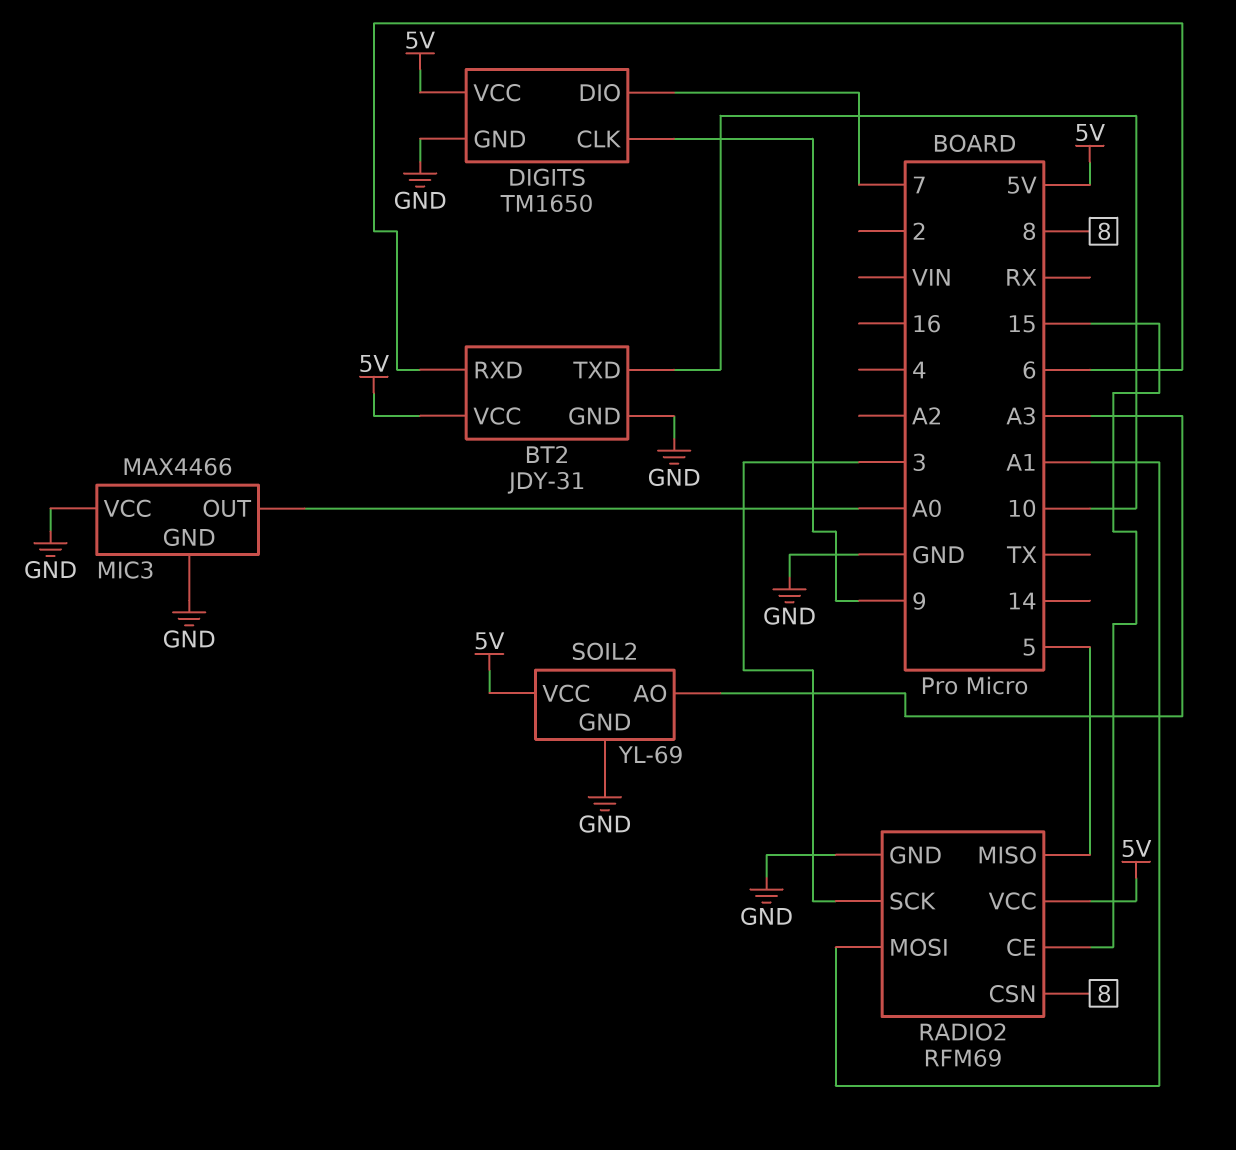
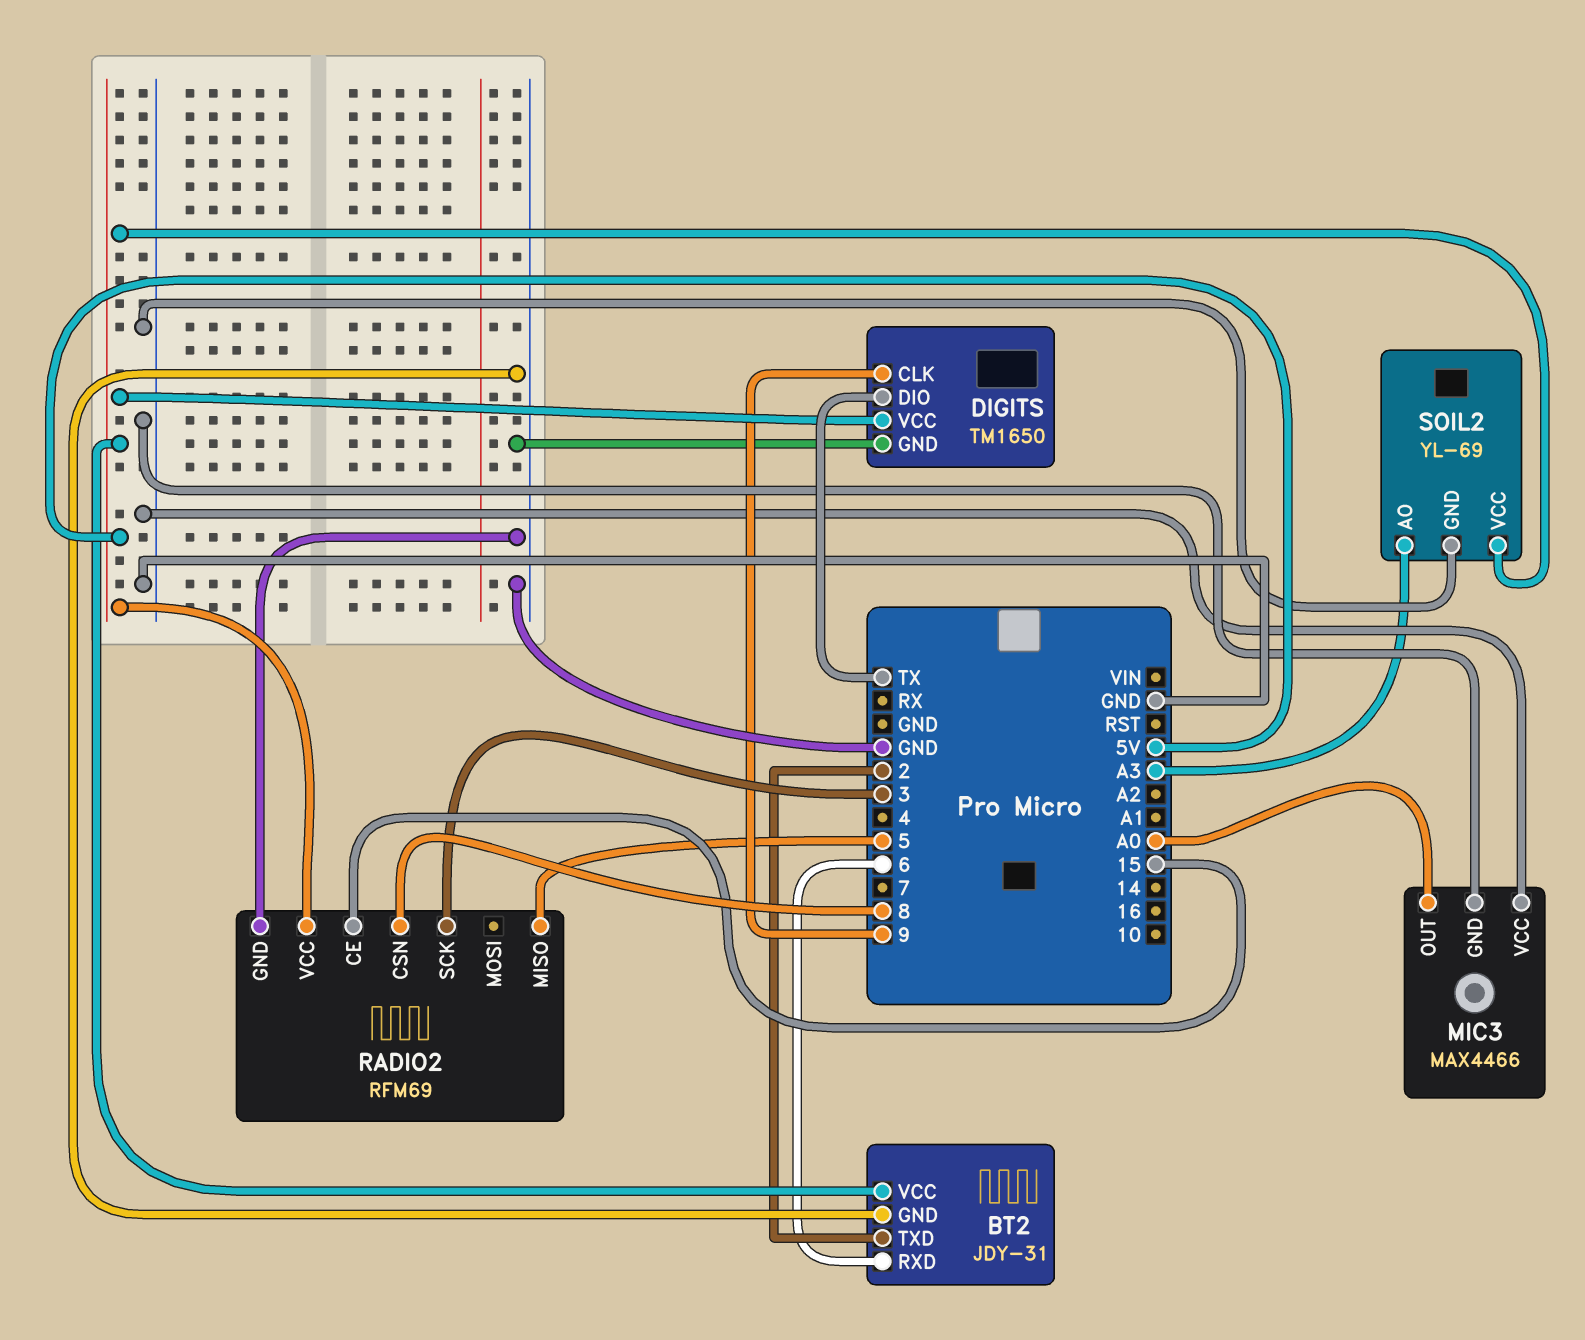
BT2 pin TXD: 10 -> 2
DIGITS pin DIO: 7 -> TX
RADIO2 pin MOSI: A1 -> none

